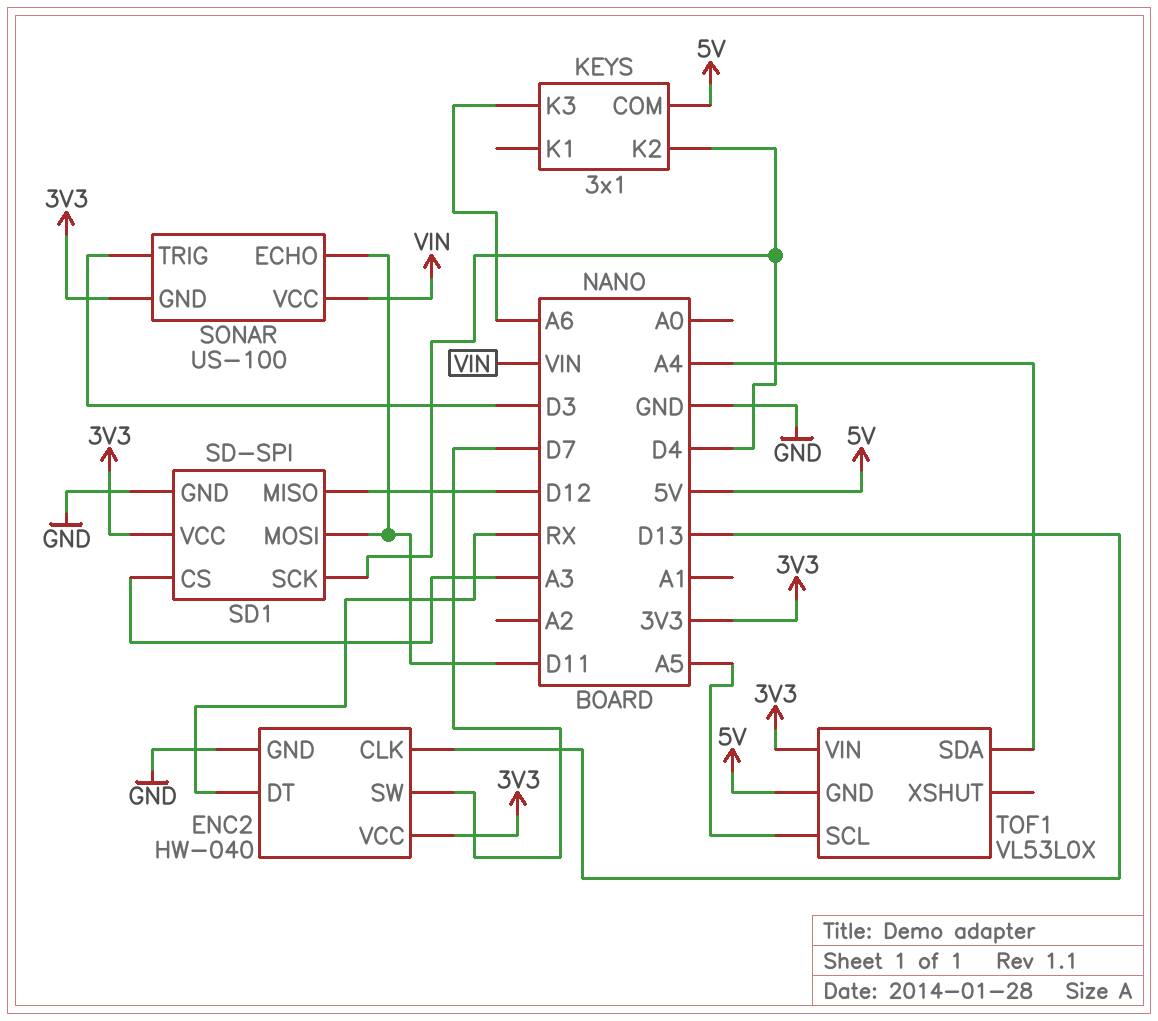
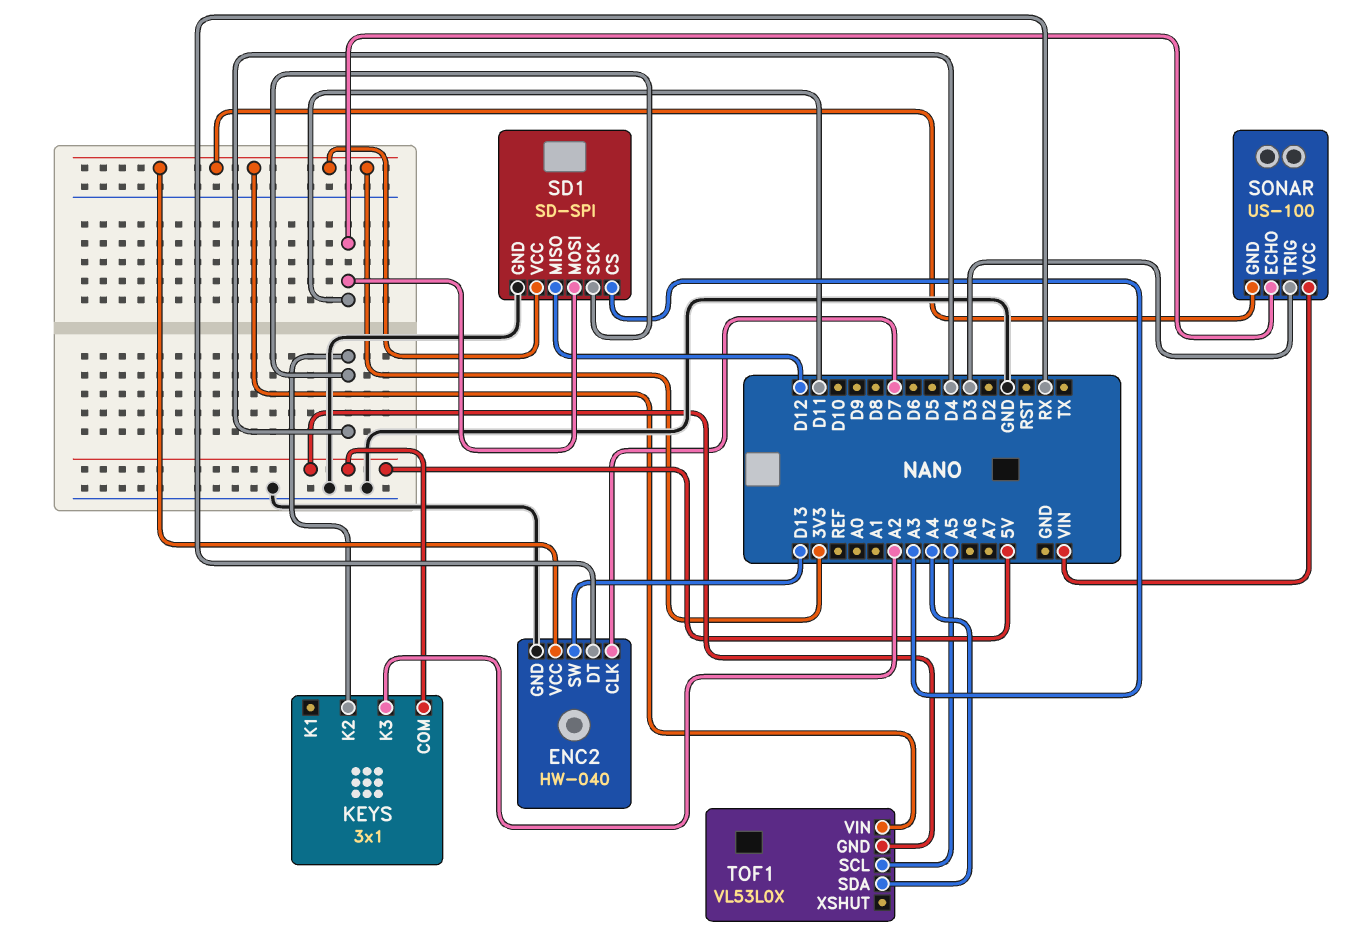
ENC2 pin CLK: D13 -> D7
ENC2 pin SW: D7 -> D13
KEYS pin K3: A6 -> A2

